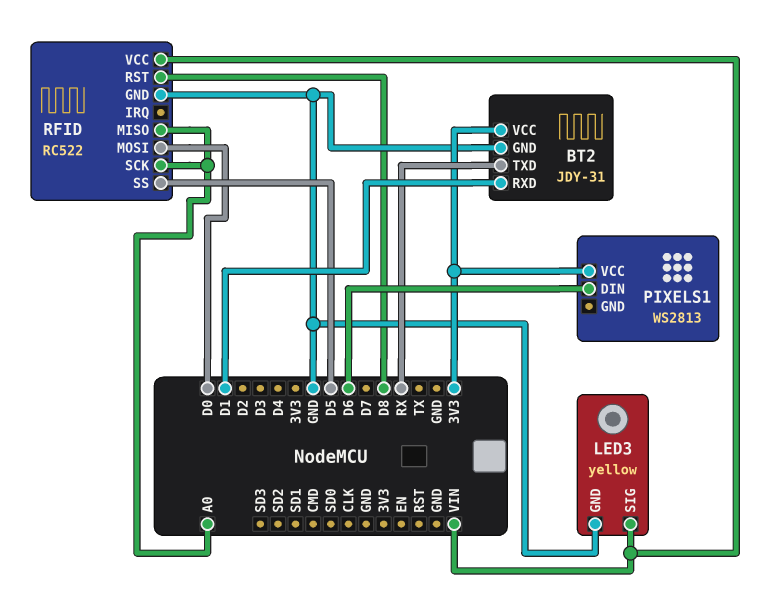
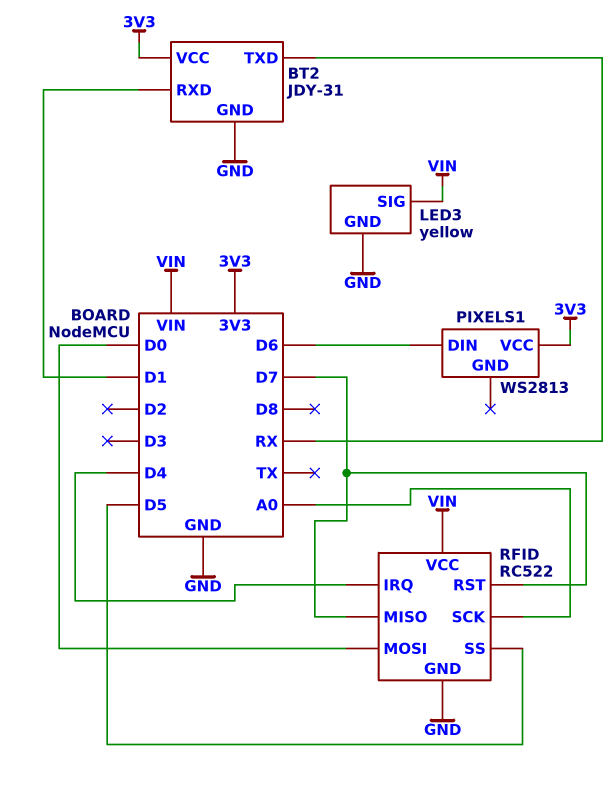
RFID pin IRQ: none -> D4
RFID pin MISO: A0 -> D7
RFID pin RST: D8 -> D7

